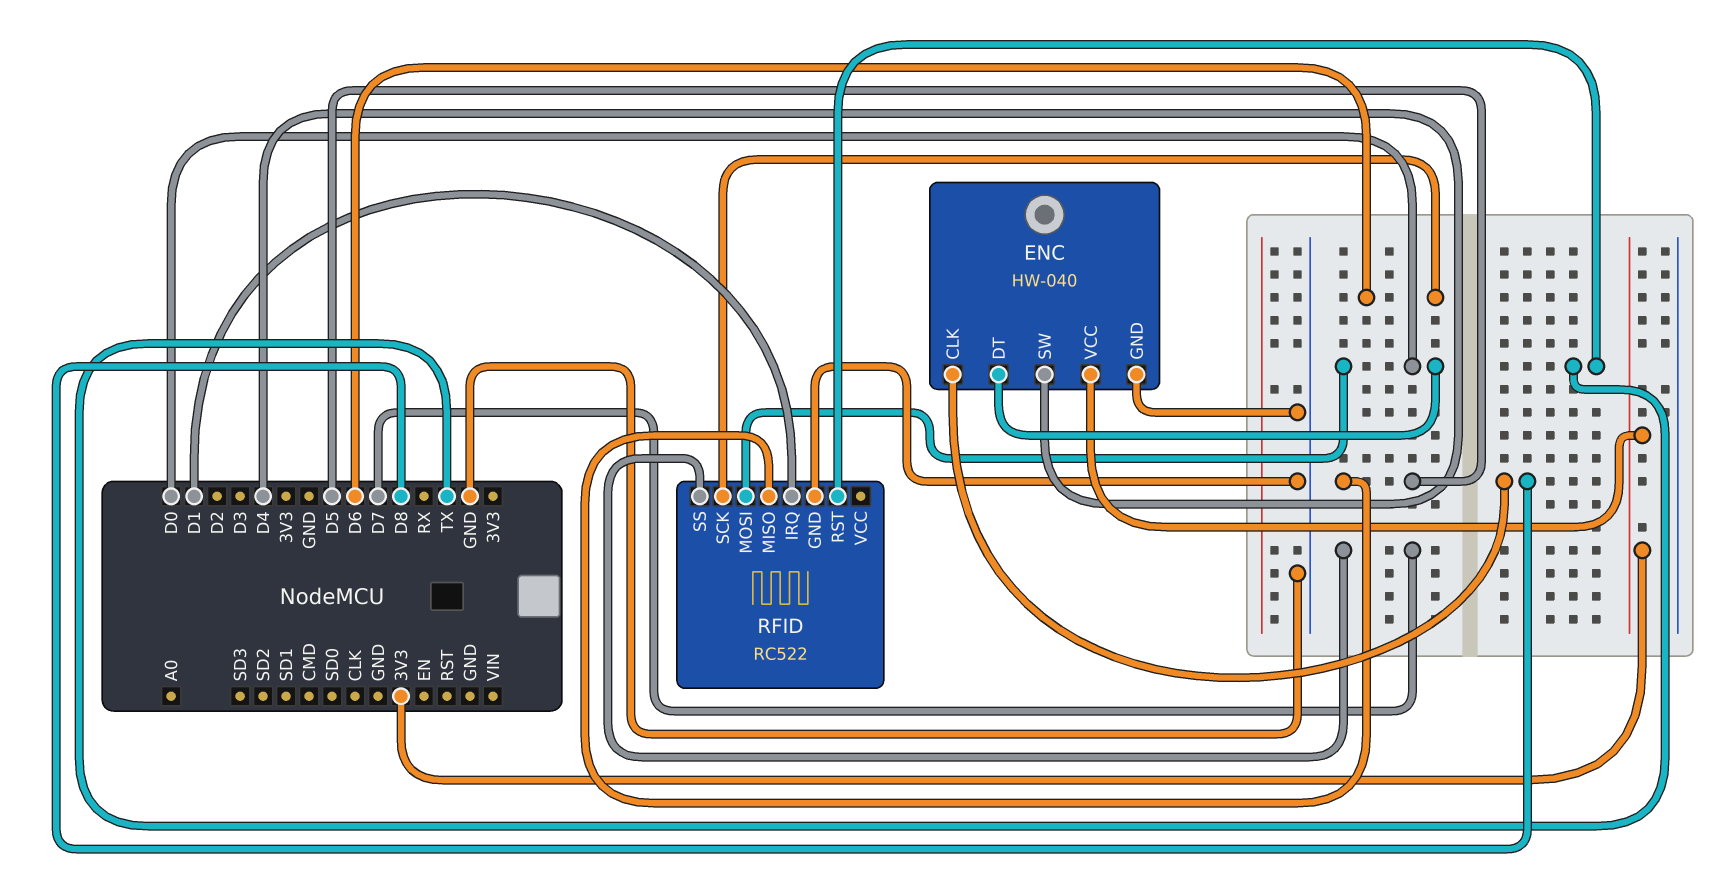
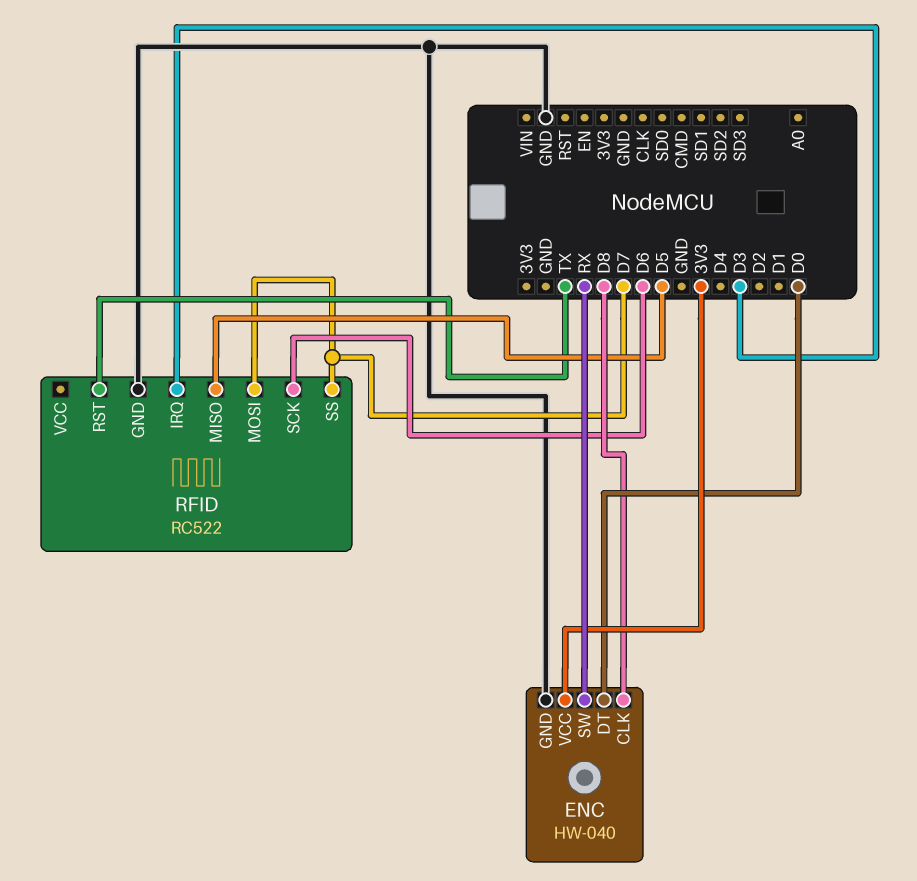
ENC pin SW: D4 -> RX
RFID pin IRQ: D1 -> D3
RFID pin MOSI: D0 -> D7

